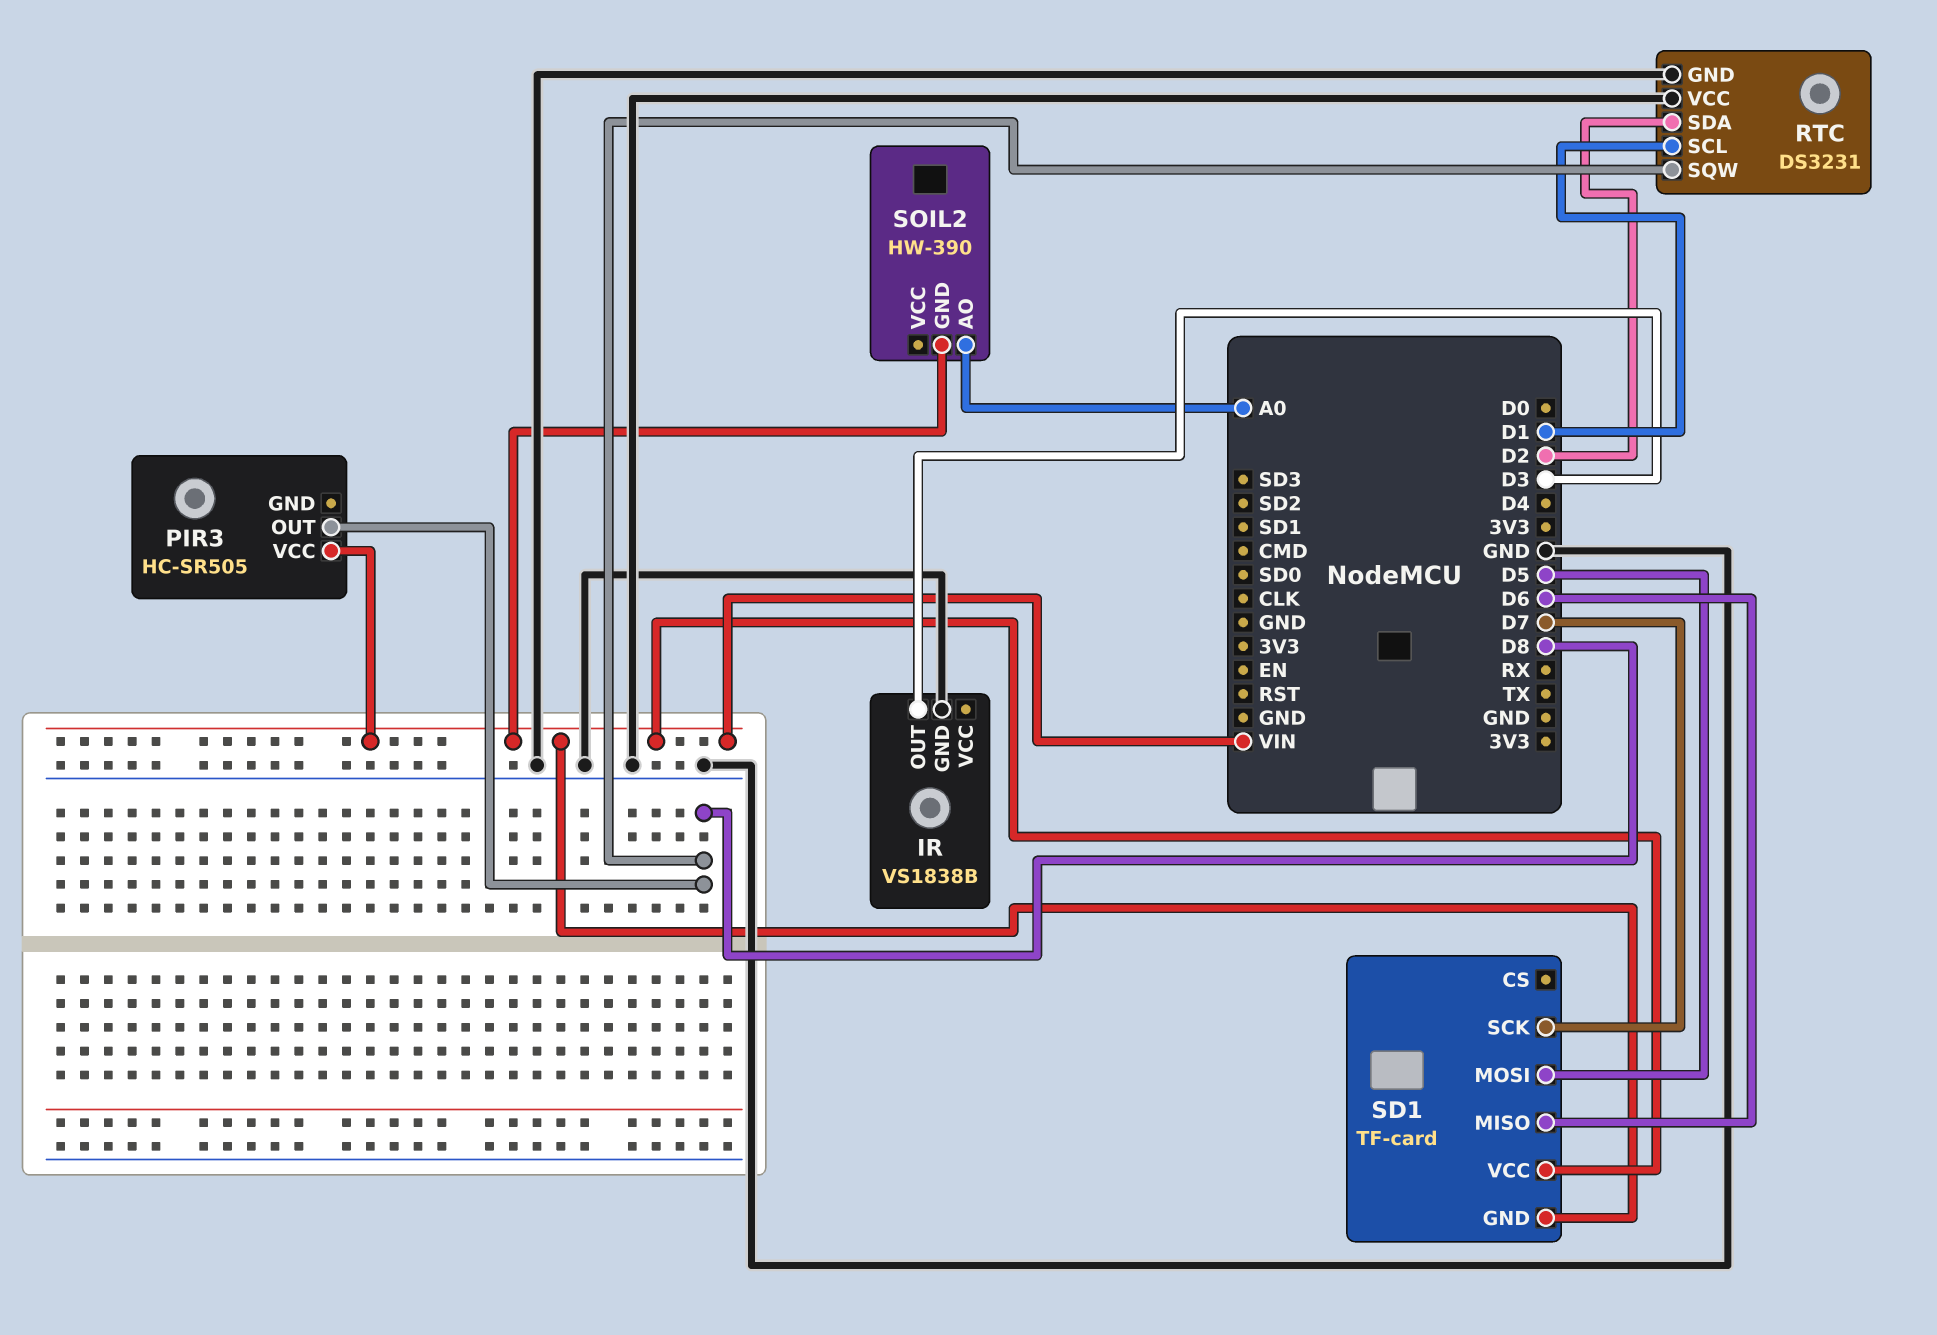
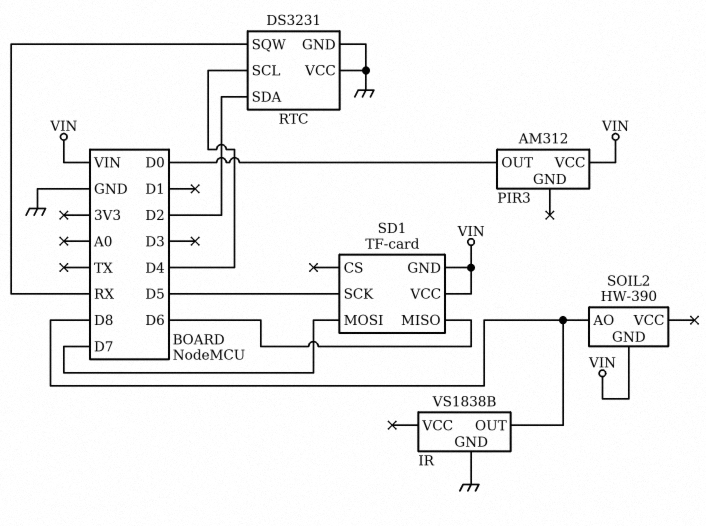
IR pin OUT: D3 -> D8
PIR3: HC-SR505 -> AM312
PIR3 pin OUT: D8 -> D0
RTC pin SCL: D1 -> D4
RTC pin SQW: D8 -> RX
SD1 pin MOSI: D5 -> D7
SD1 pin SCK: D7 -> D5
SOIL2 pin AO: A0 -> D8

